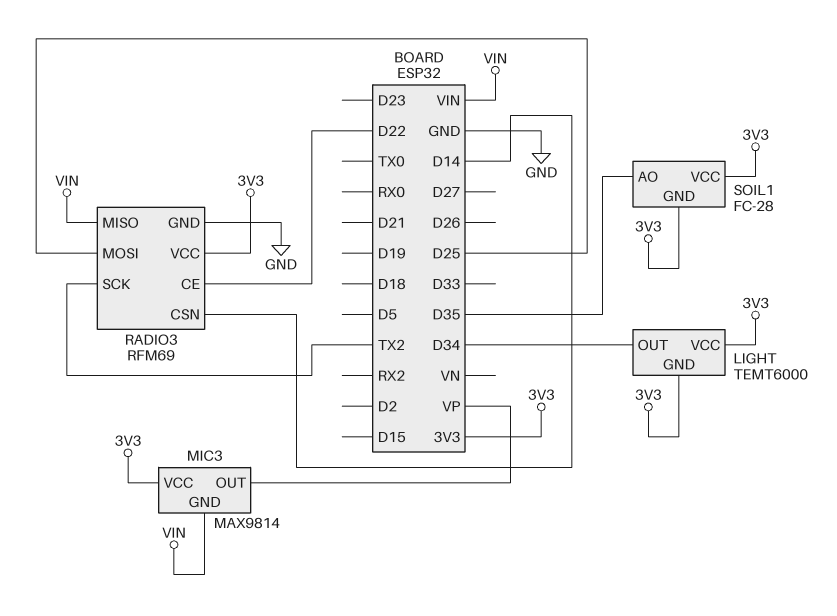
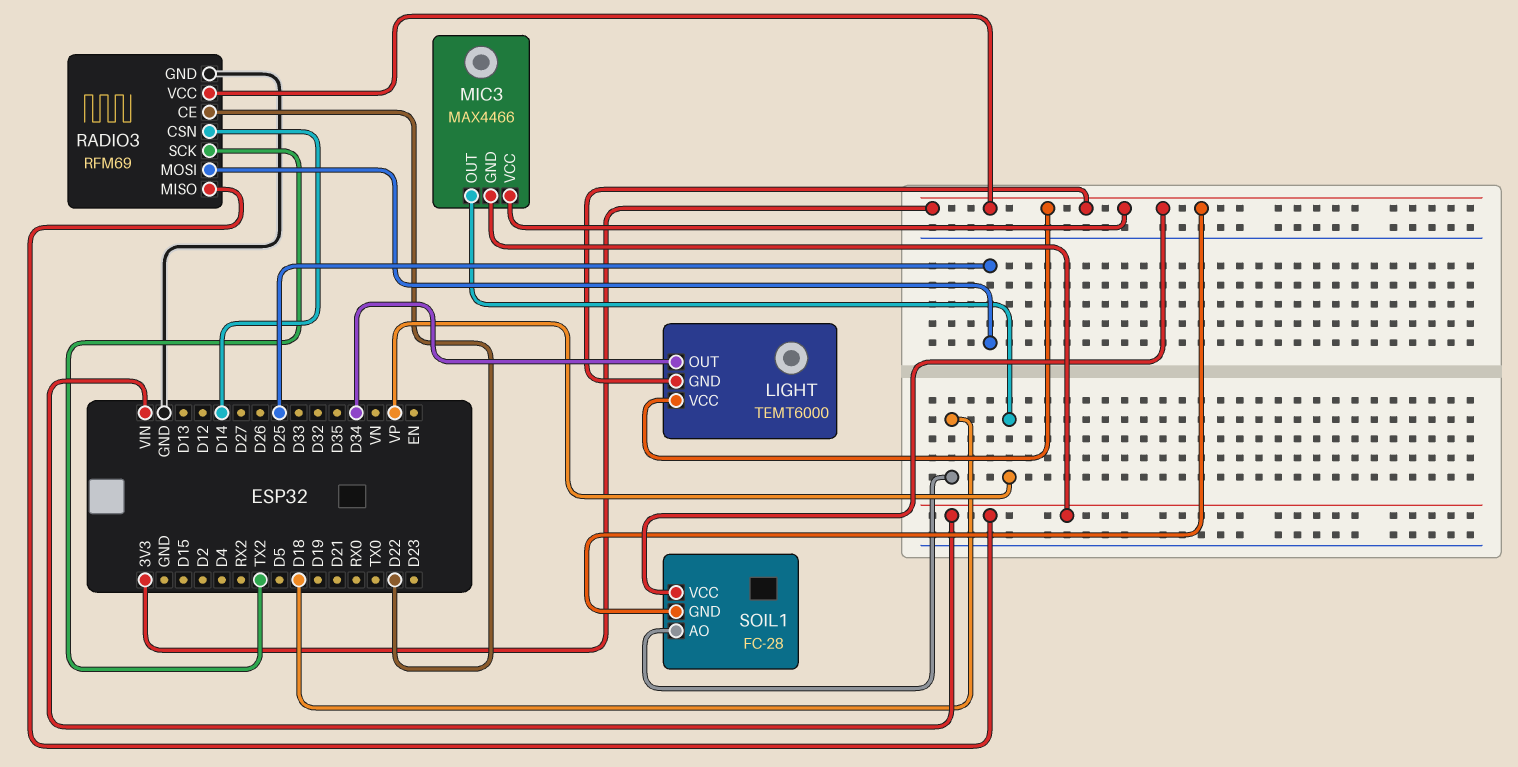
MIC3: MAX9814 -> MAX4466
SOIL1 pin AO: D35 -> D18

